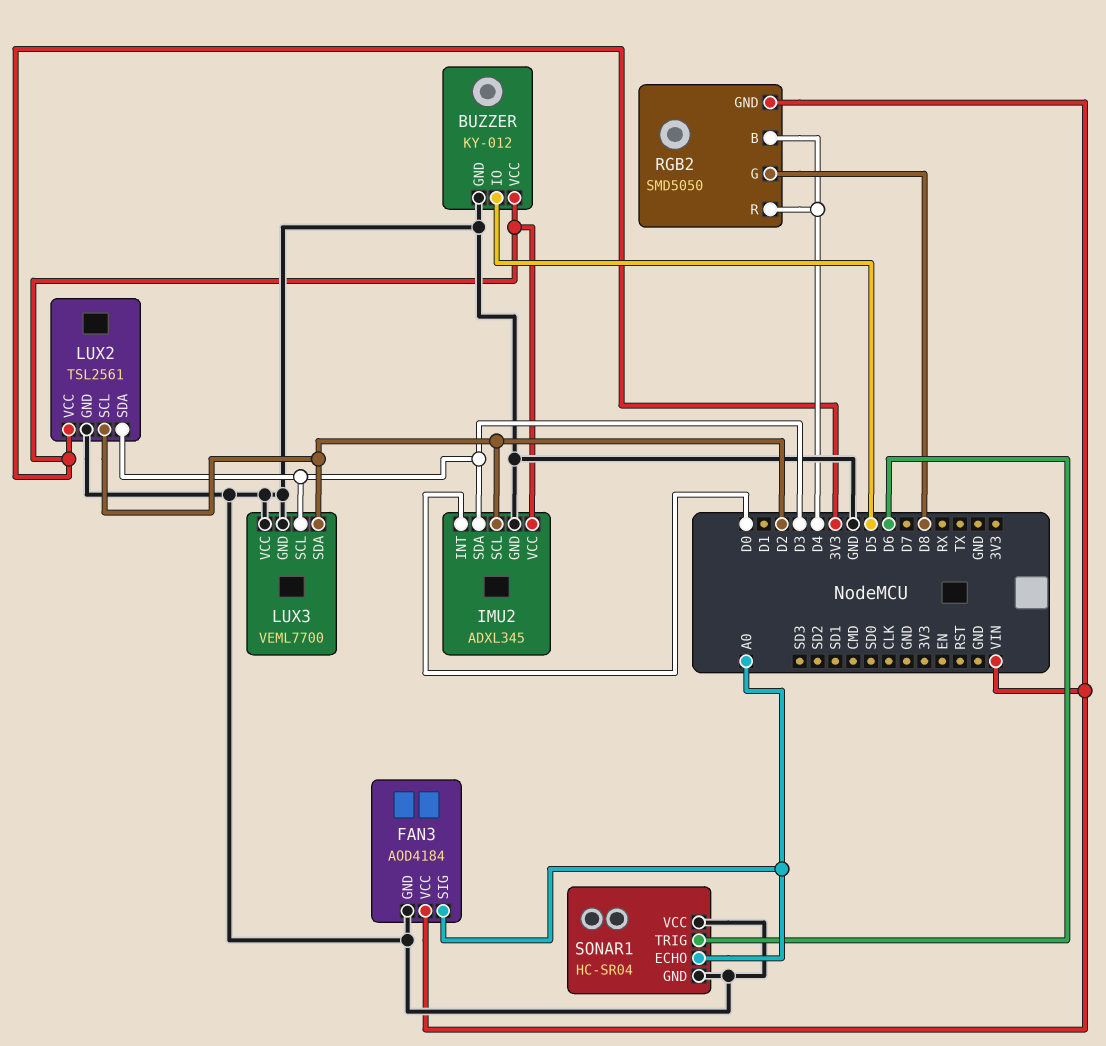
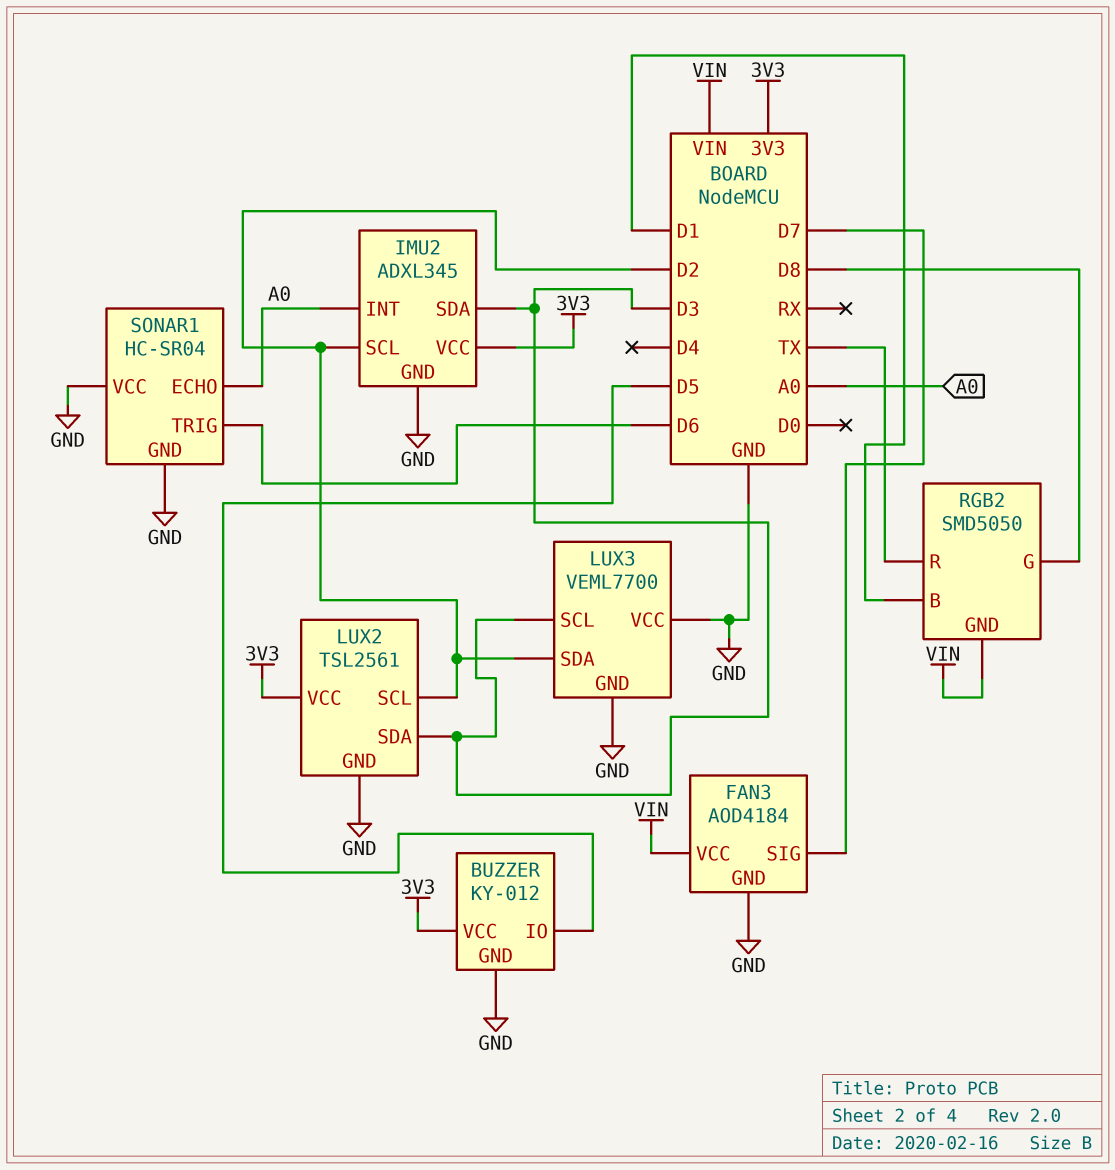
FAN3 pin SIG: A0 -> D7
IMU2 pin INT: D0 -> A0
RGB2 pin B: D4 -> D1
RGB2 pin R: D4 -> TX

